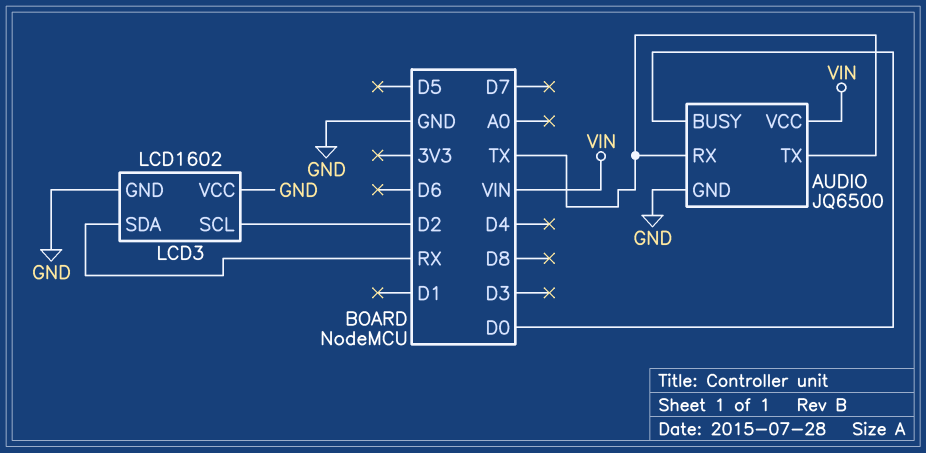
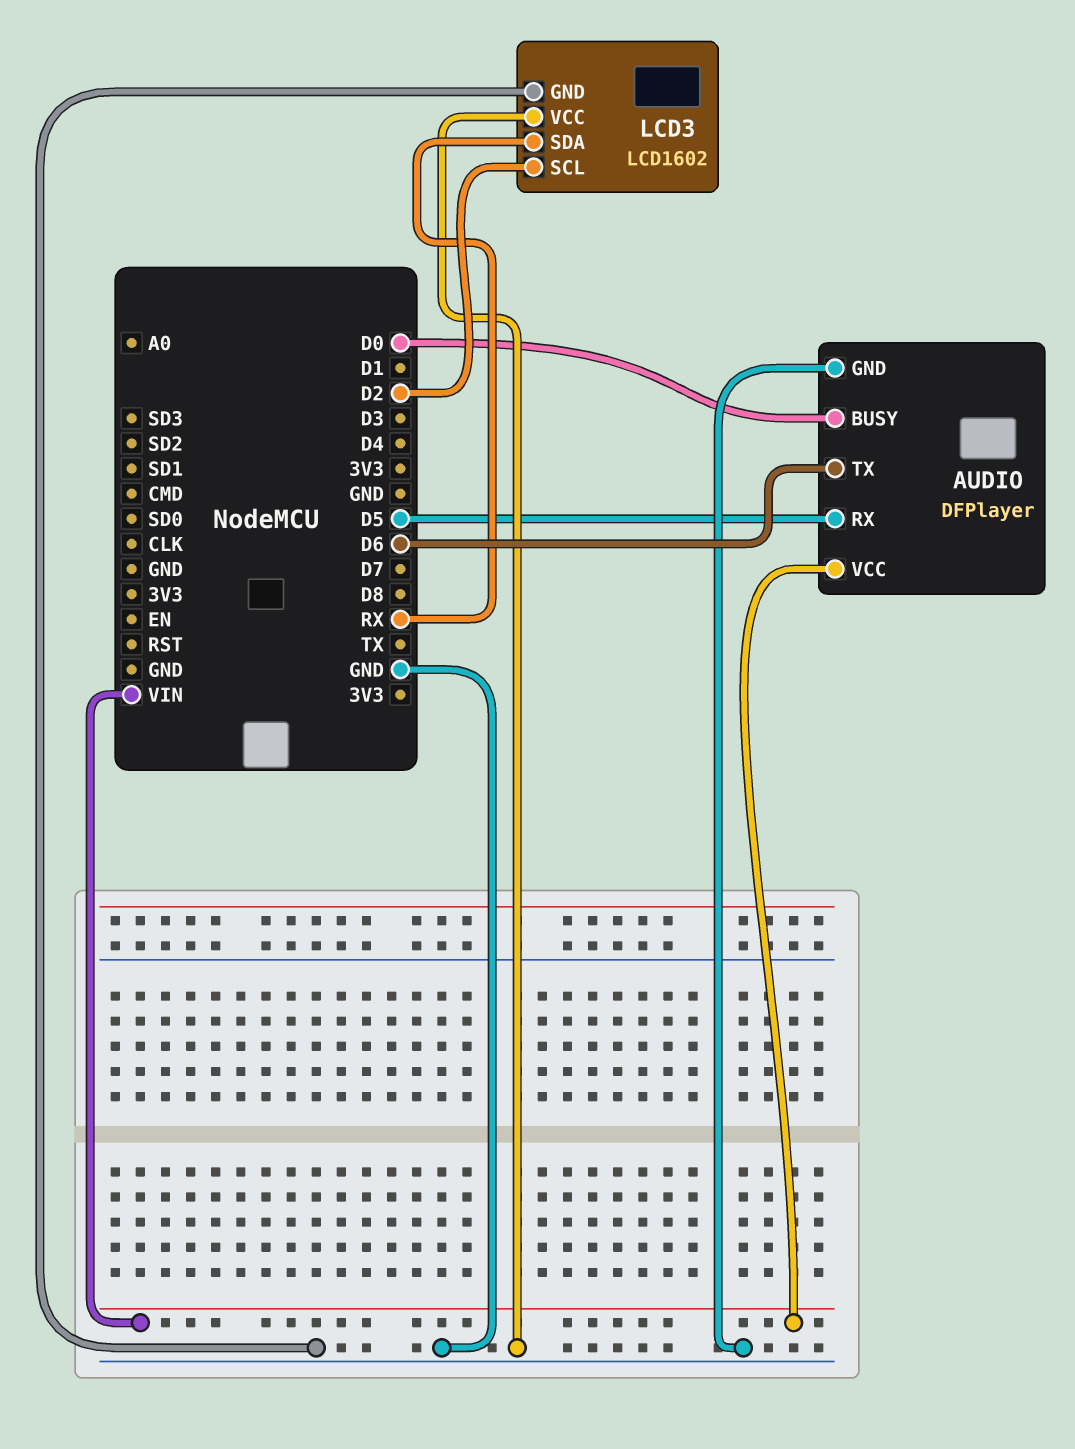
AUDIO: JQ6500 -> DFPlayer
AUDIO pin RX: TX -> D5
AUDIO pin TX: TX -> D6

